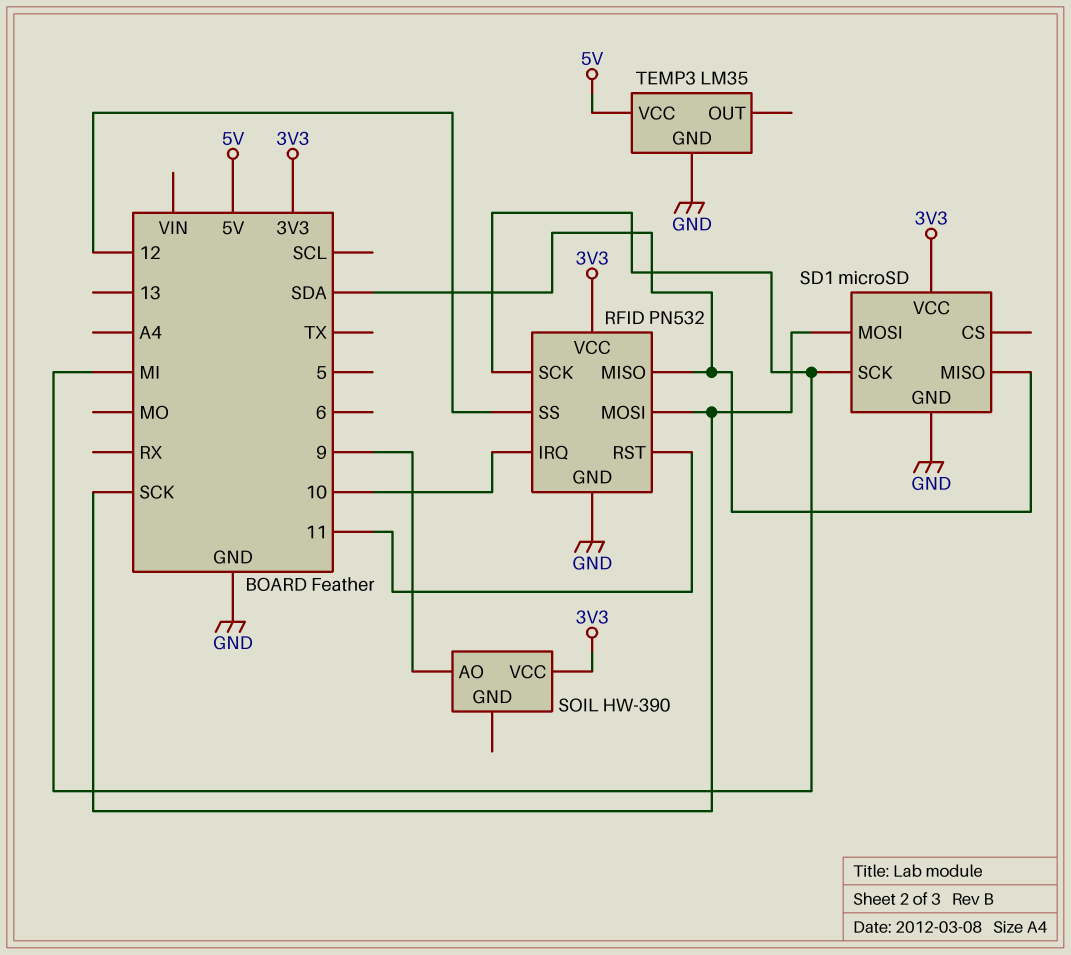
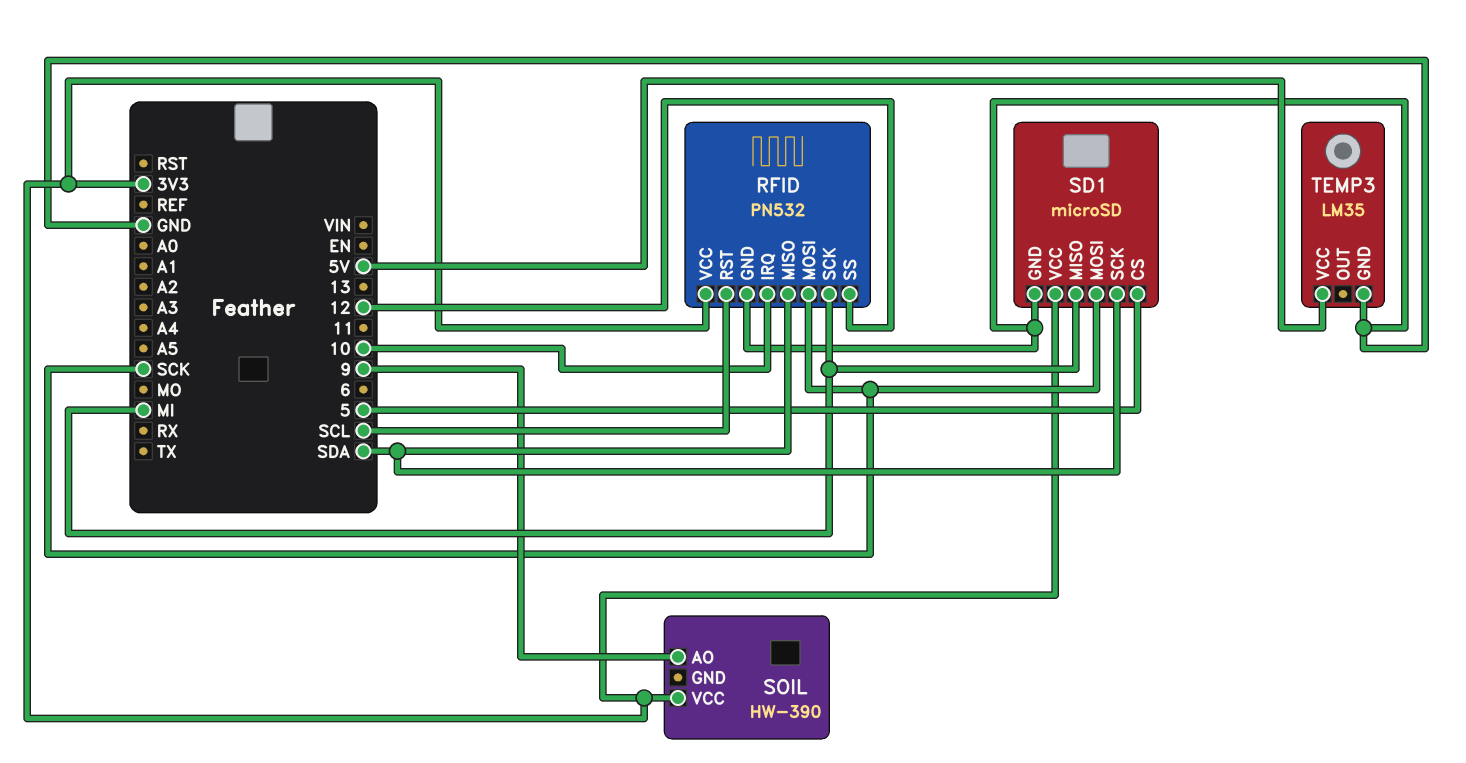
RFID pin RST: 11 -> SCL
SD1 pin CS: none -> 5
SD1 pin MISO: SDA -> MI
SD1 pin SCK: MI -> SDA

